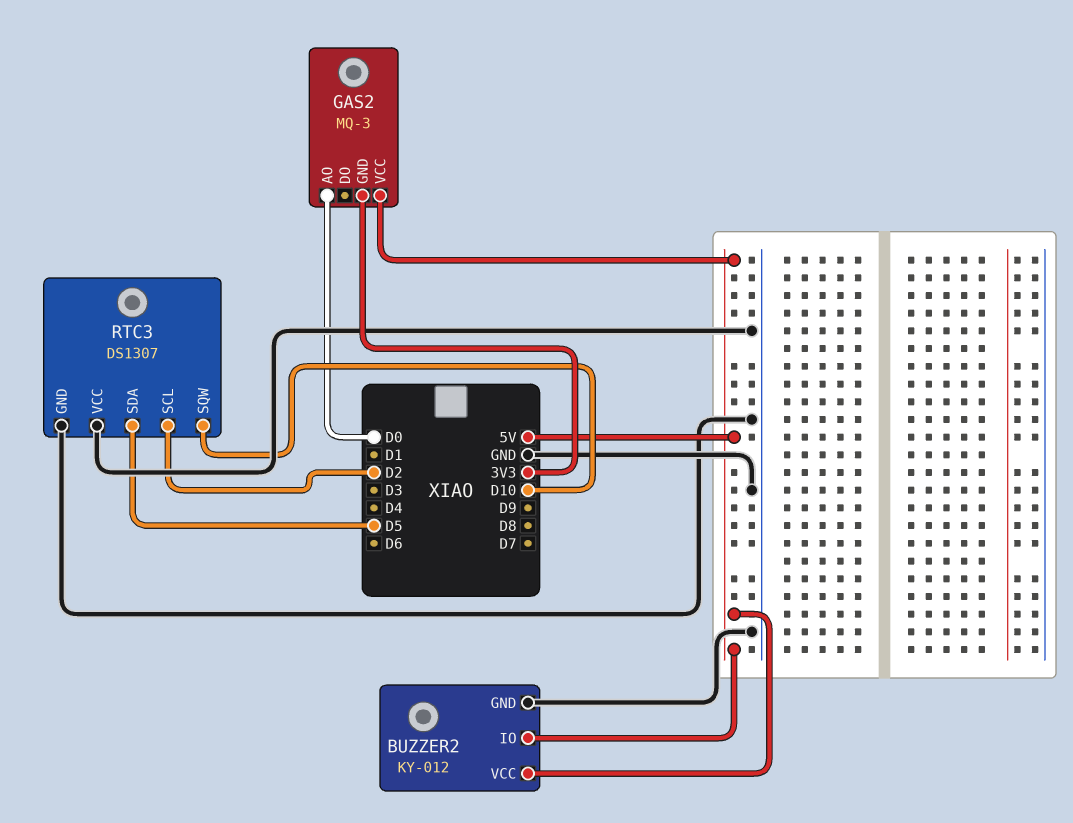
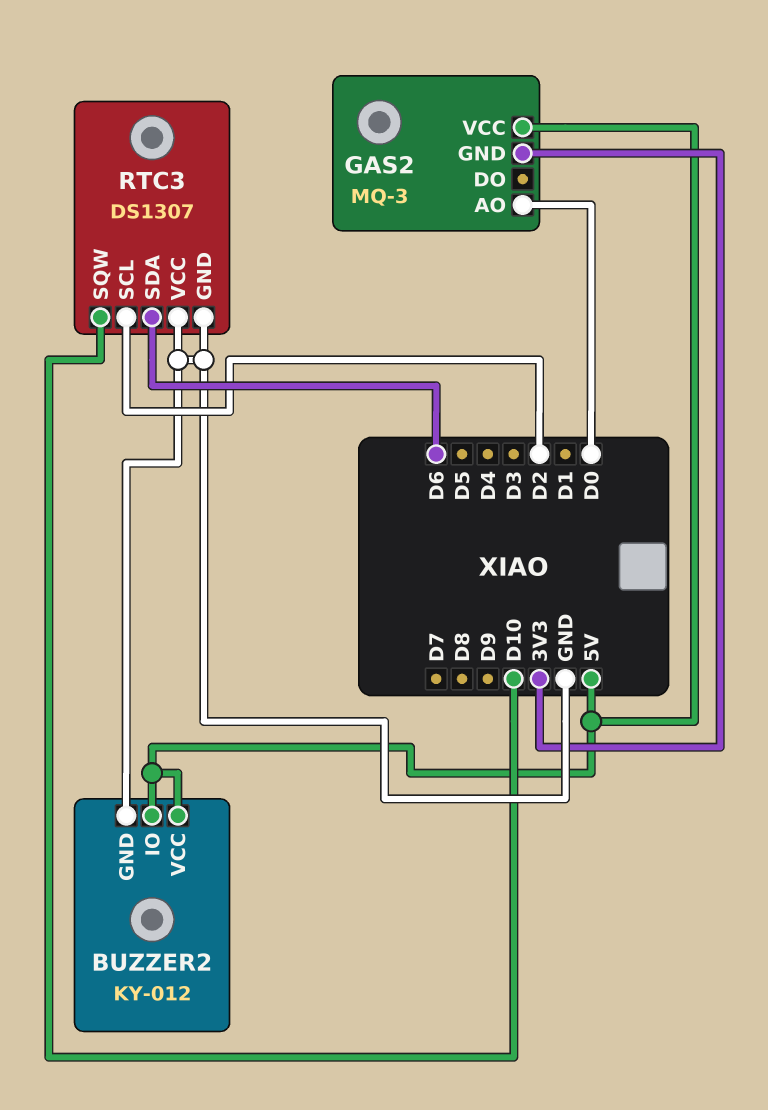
RTC3 pin SDA: D5 -> D6

